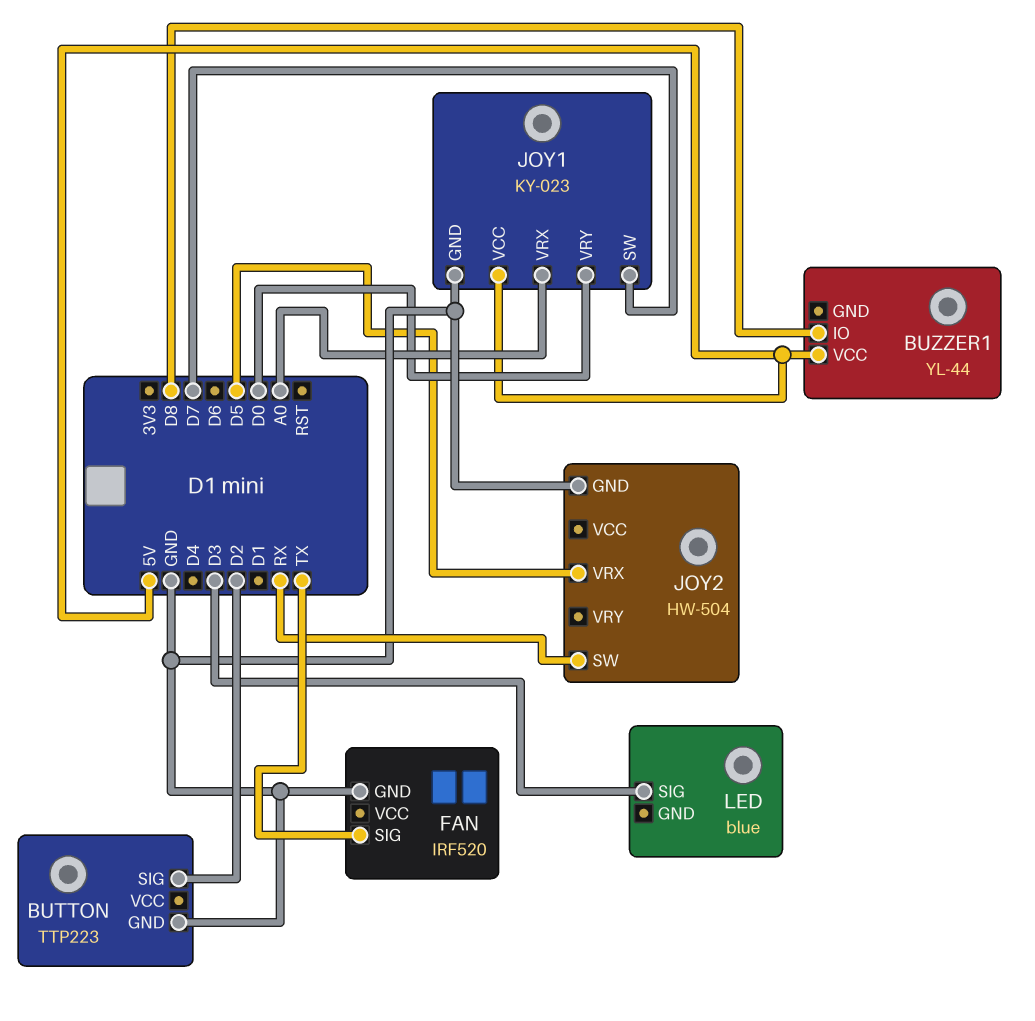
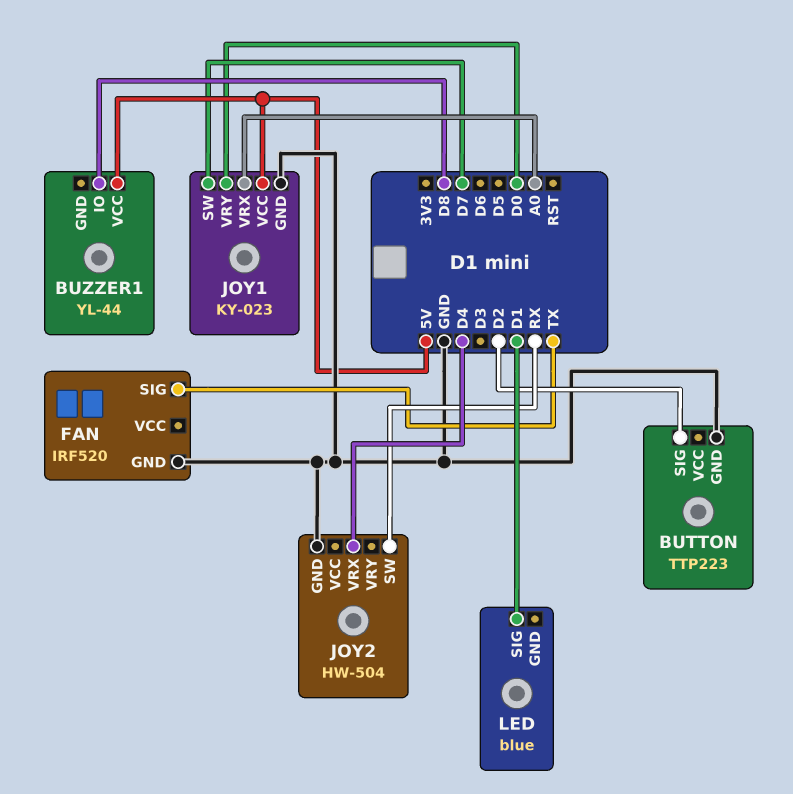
JOY2 pin VRX: D5 -> D4
LED pin SIG: D3 -> D1

